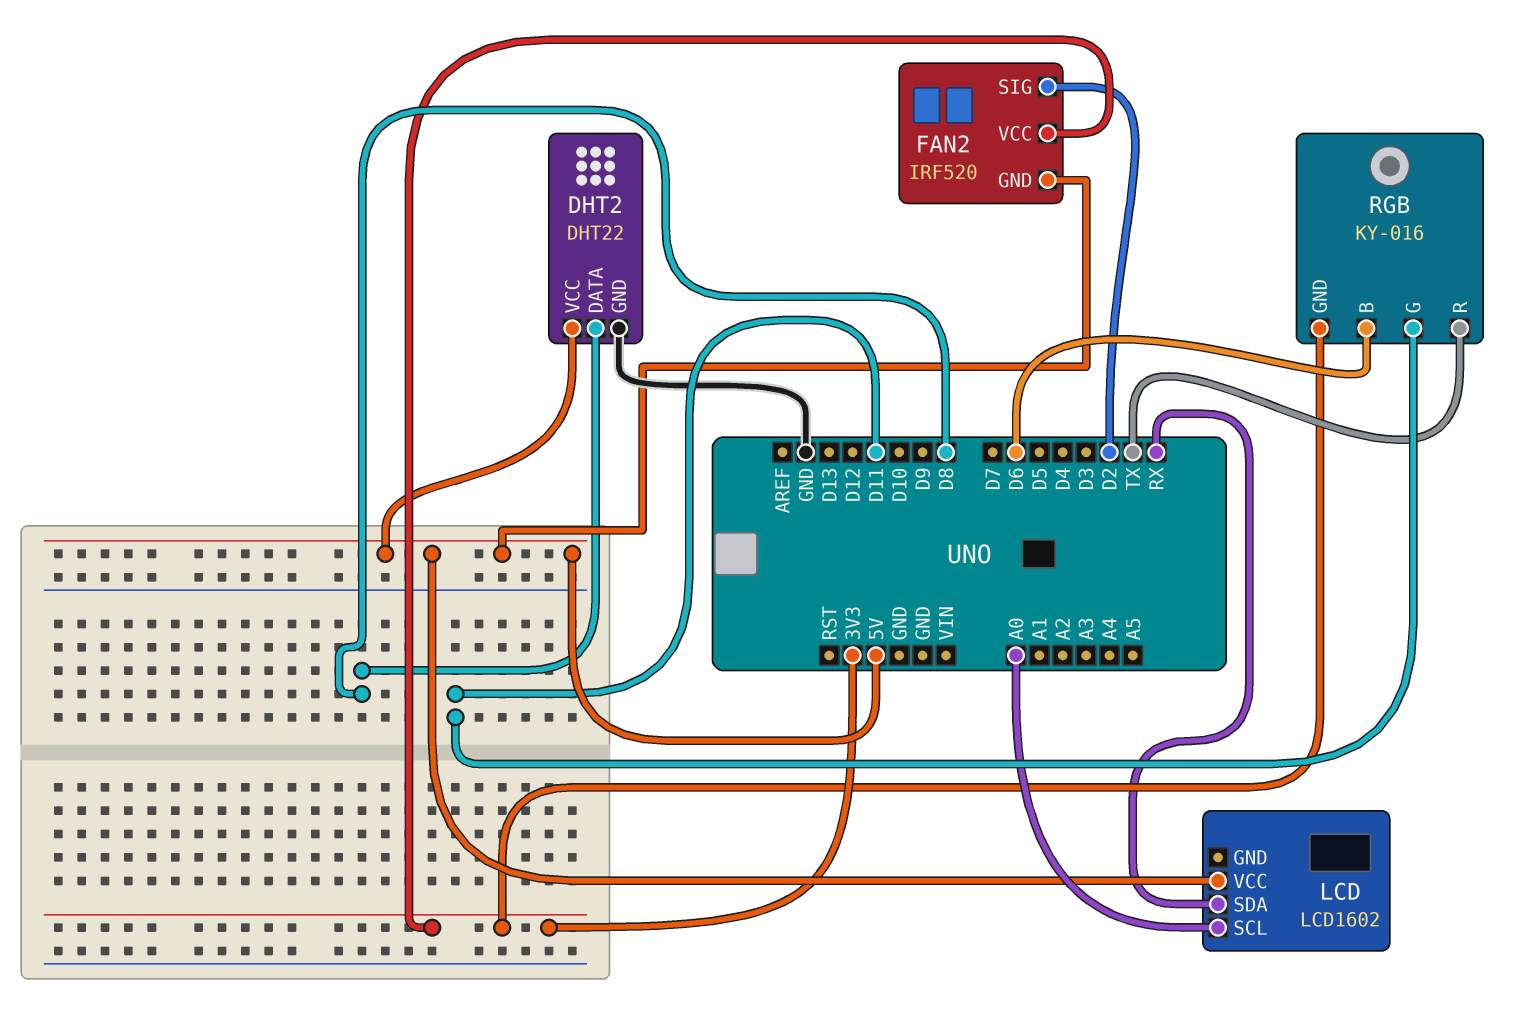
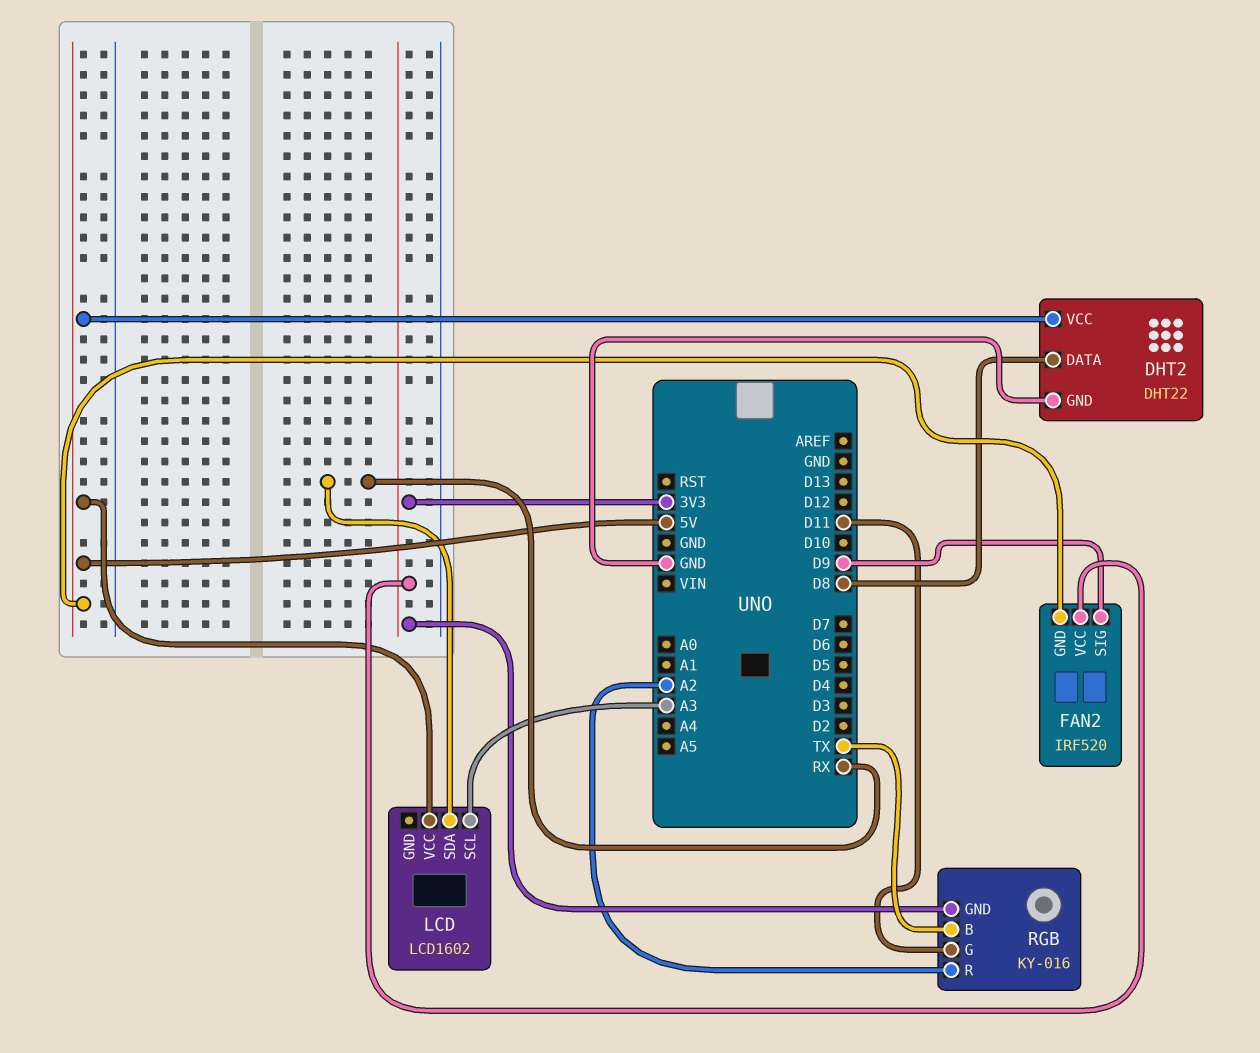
FAN2 pin SIG: D2 -> D9
LCD pin SCL: A0 -> A3
RGB pin B: D6 -> TX
RGB pin R: TX -> A2

